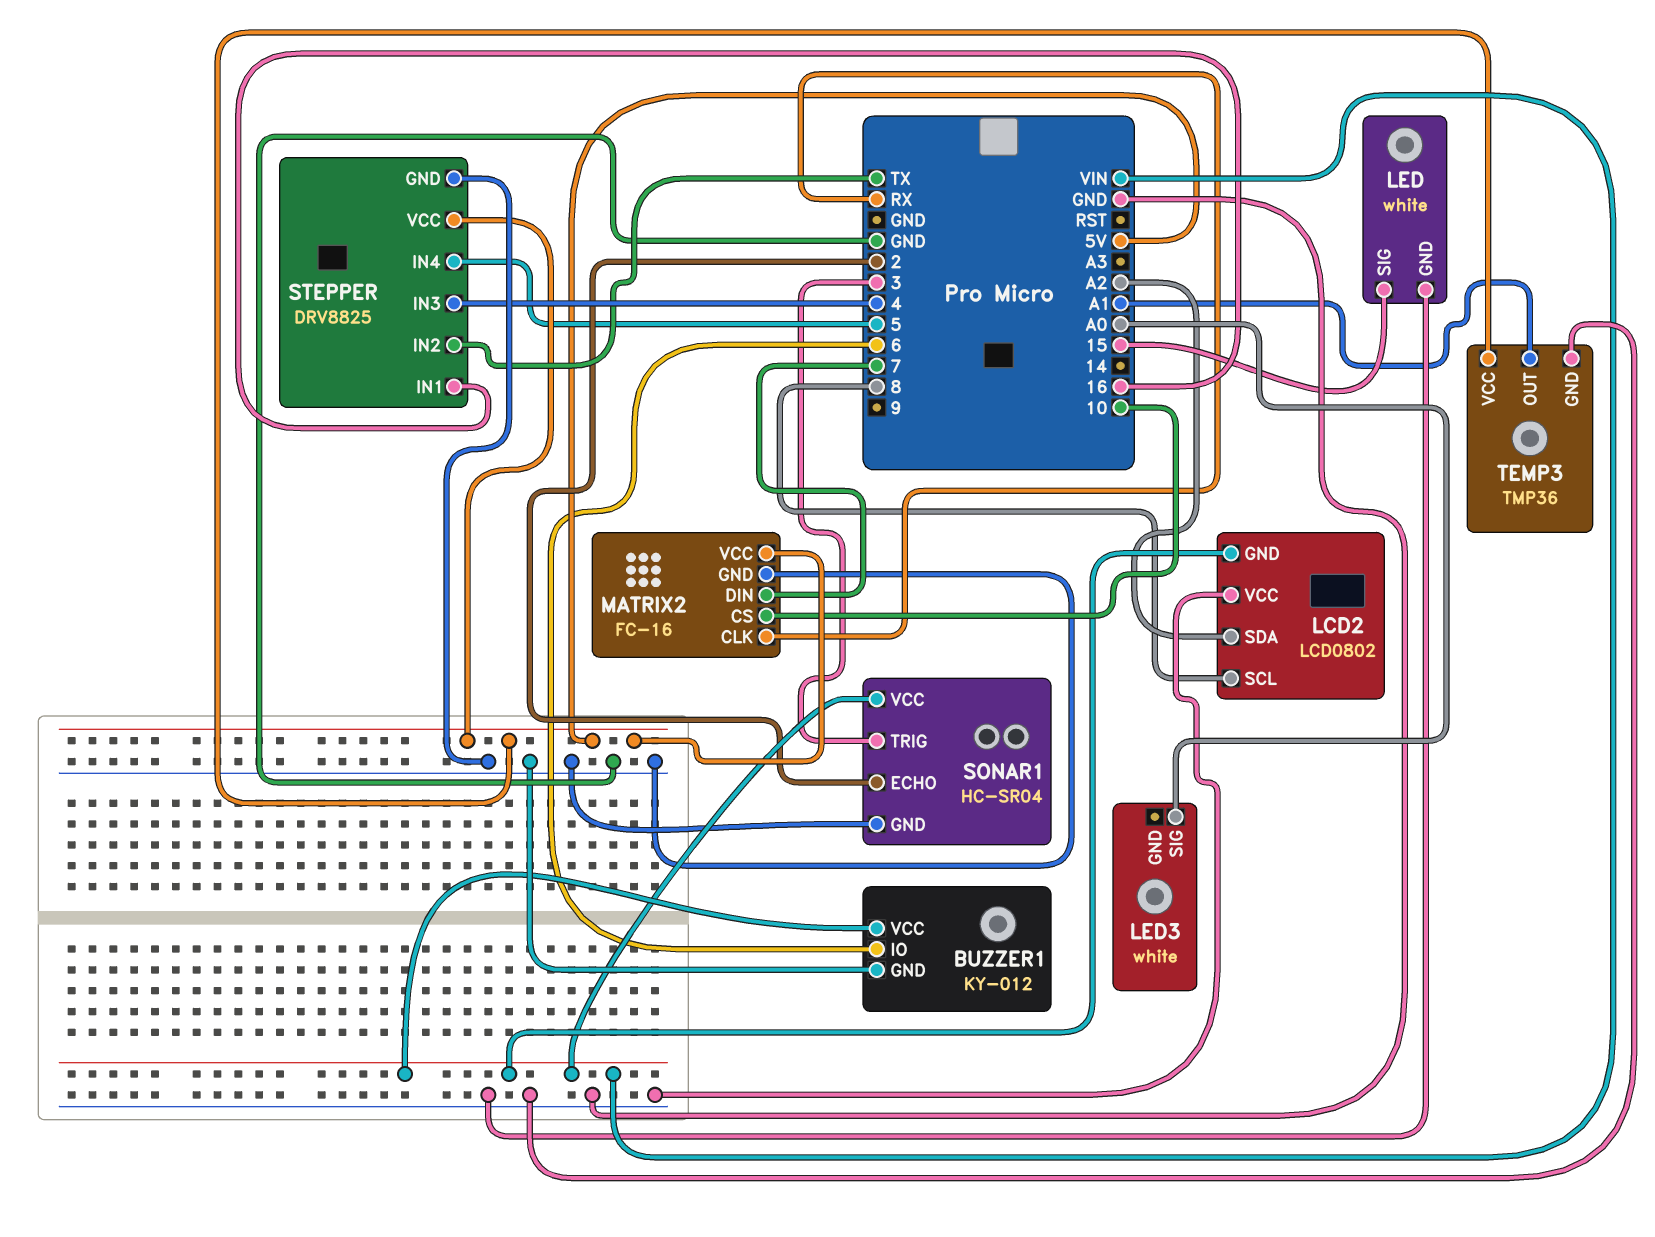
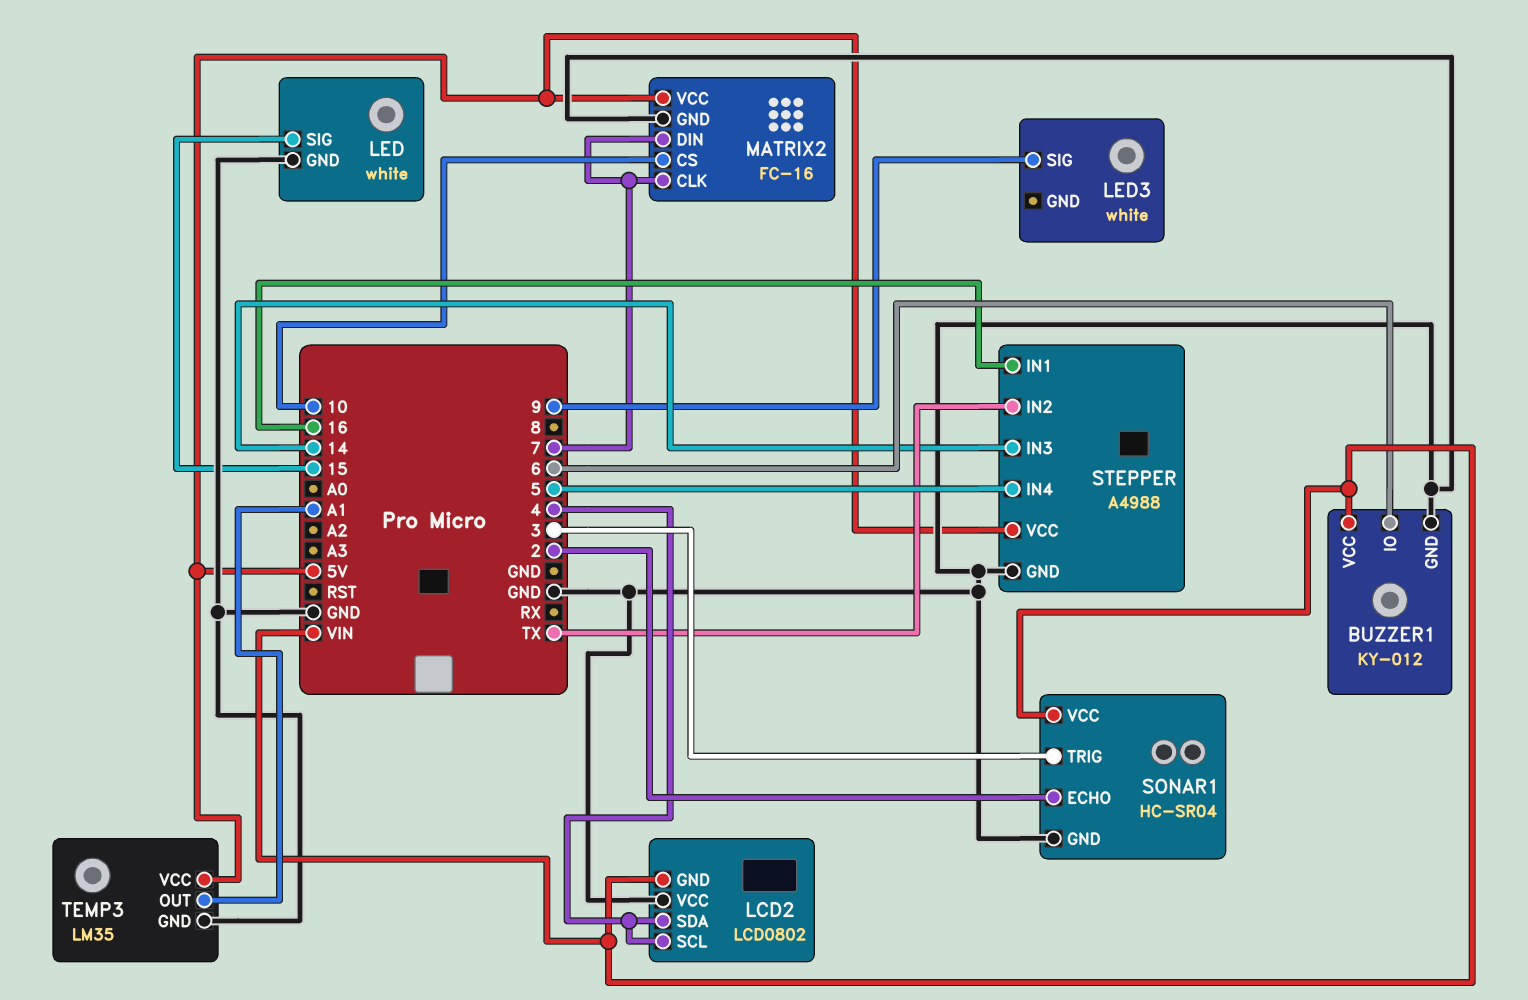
LCD2 pin SCL: 8 -> 4
LCD2 pin SDA: A2 -> 4
LED3 pin SIG: A0 -> 9
MATRIX2 pin CLK: RX -> 7
STEPPER: DRV8825 -> A4988
STEPPER pin IN3: 4 -> 14
TEMP3: TMP36 -> LM35

